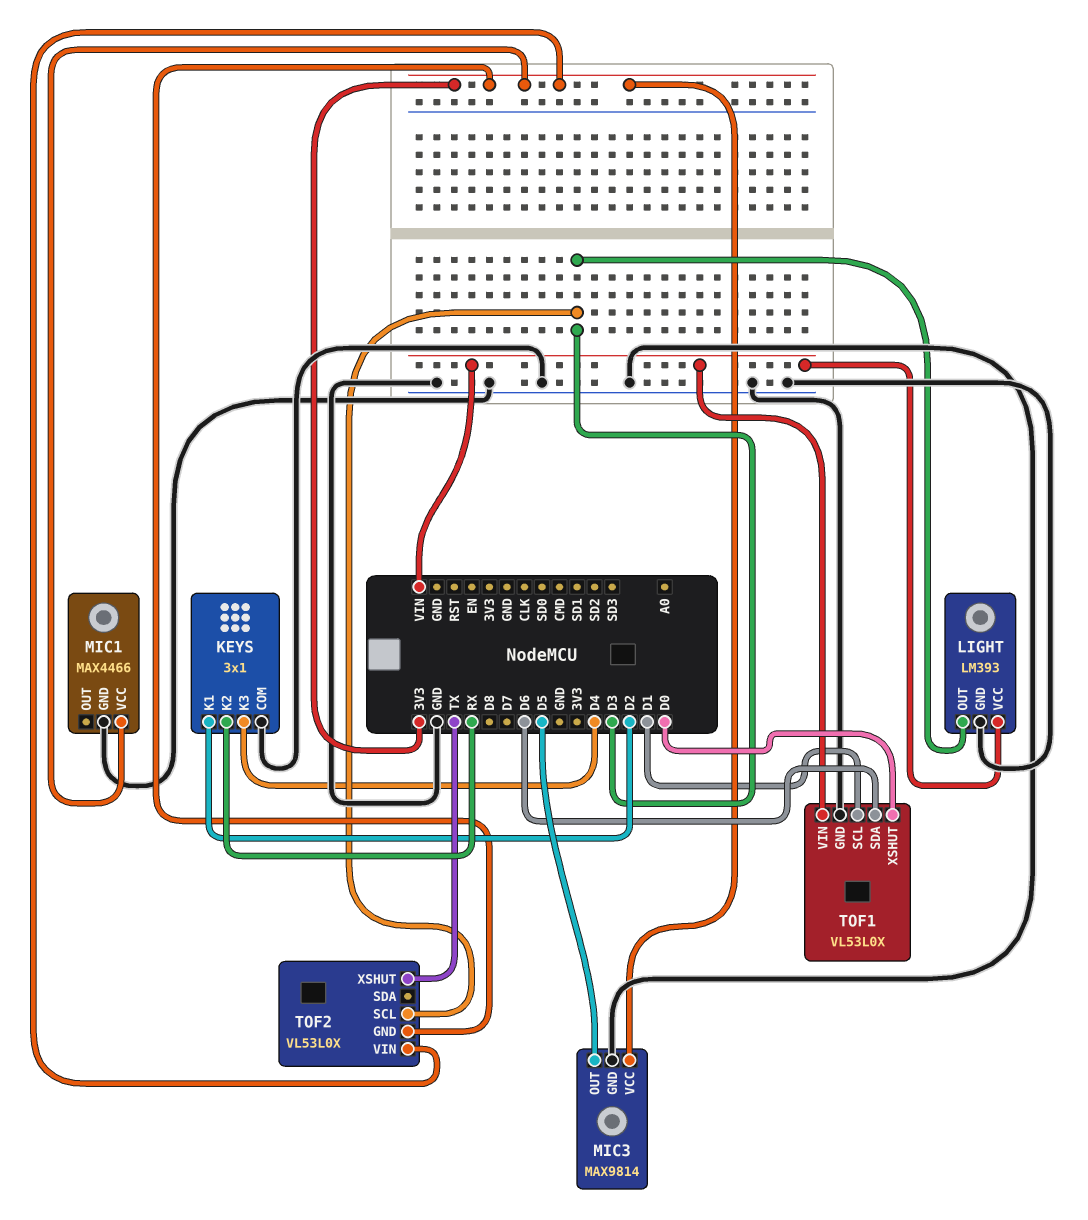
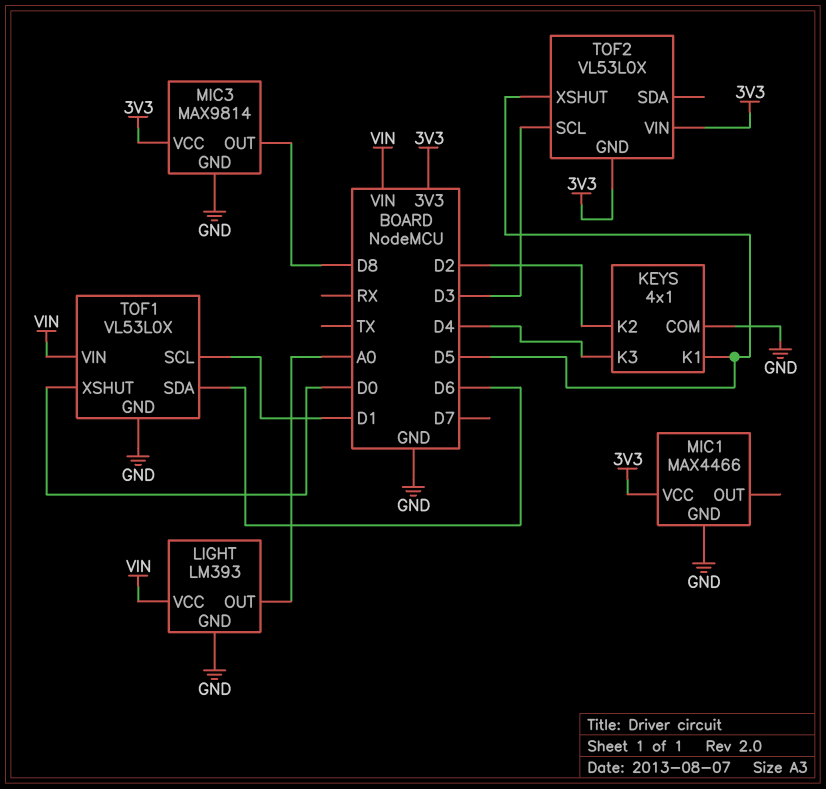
KEYS: 3x1 -> 4x1
KEYS pin K1: D2 -> D5
KEYS pin K2: RX -> D2
LIGHT pin OUT: D3 -> A0
MIC3 pin OUT: D5 -> D8
TOF2 pin XSHUT: TX -> D5

